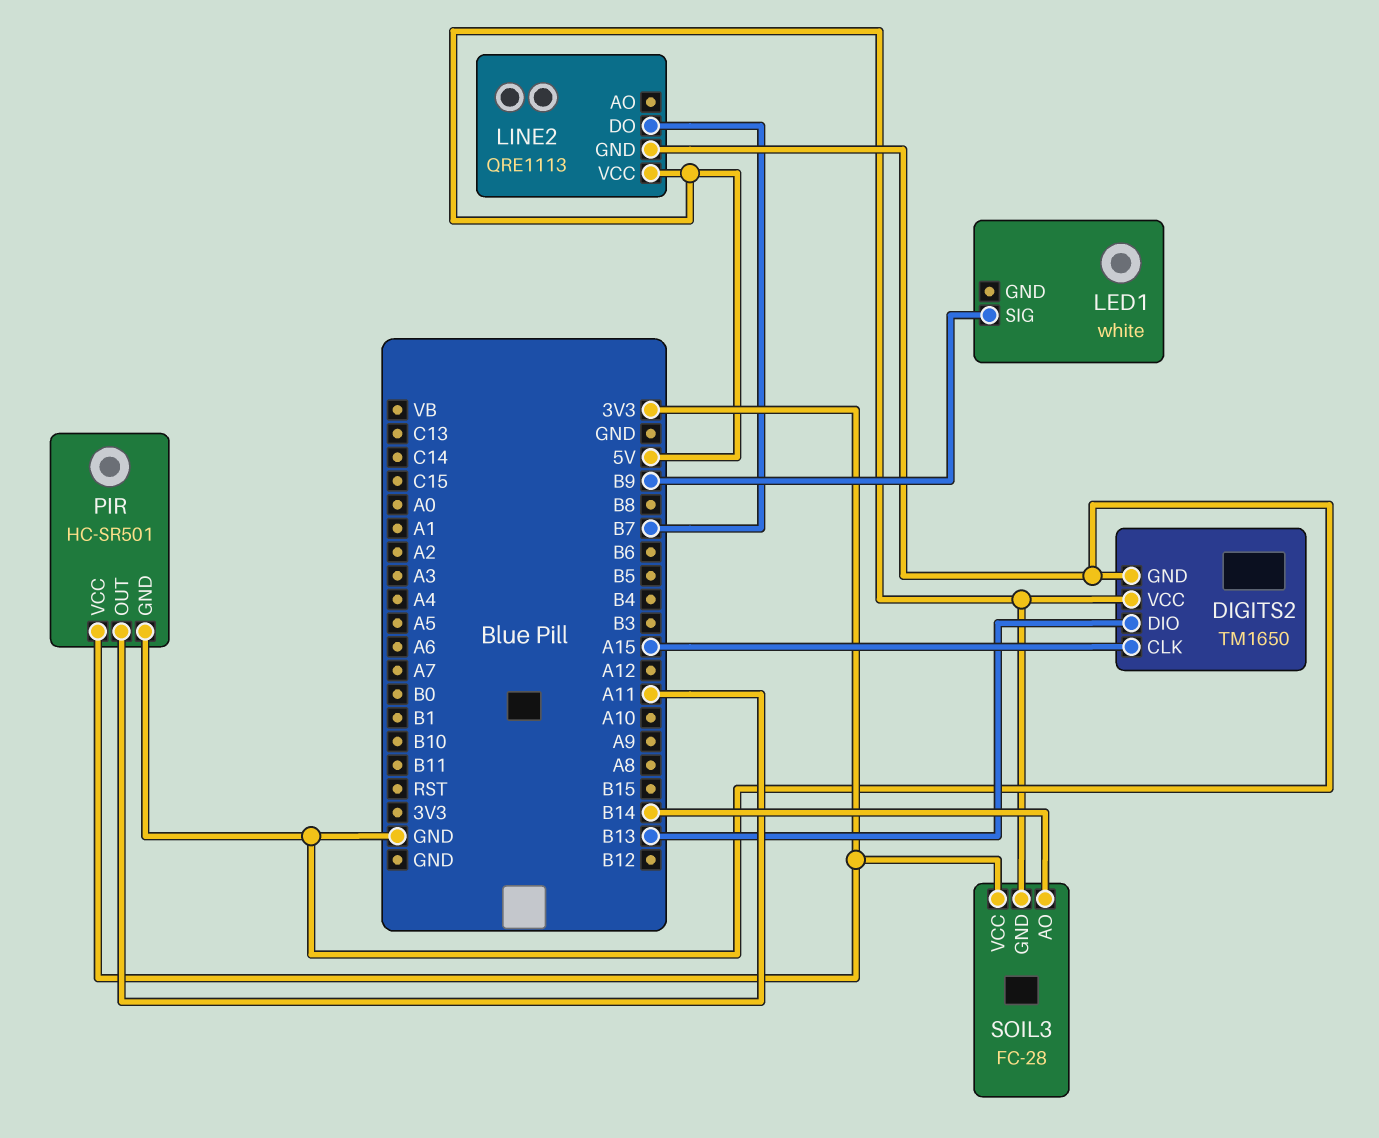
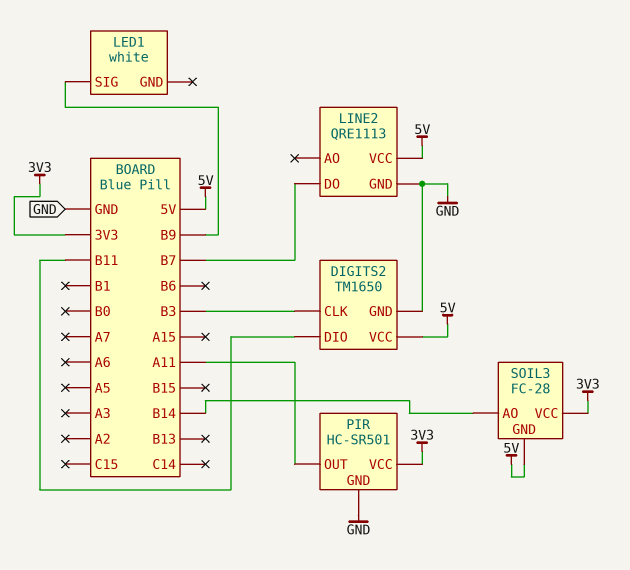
DIGITS2 pin CLK: A15 -> B3
DIGITS2 pin DIO: B13 -> B11

